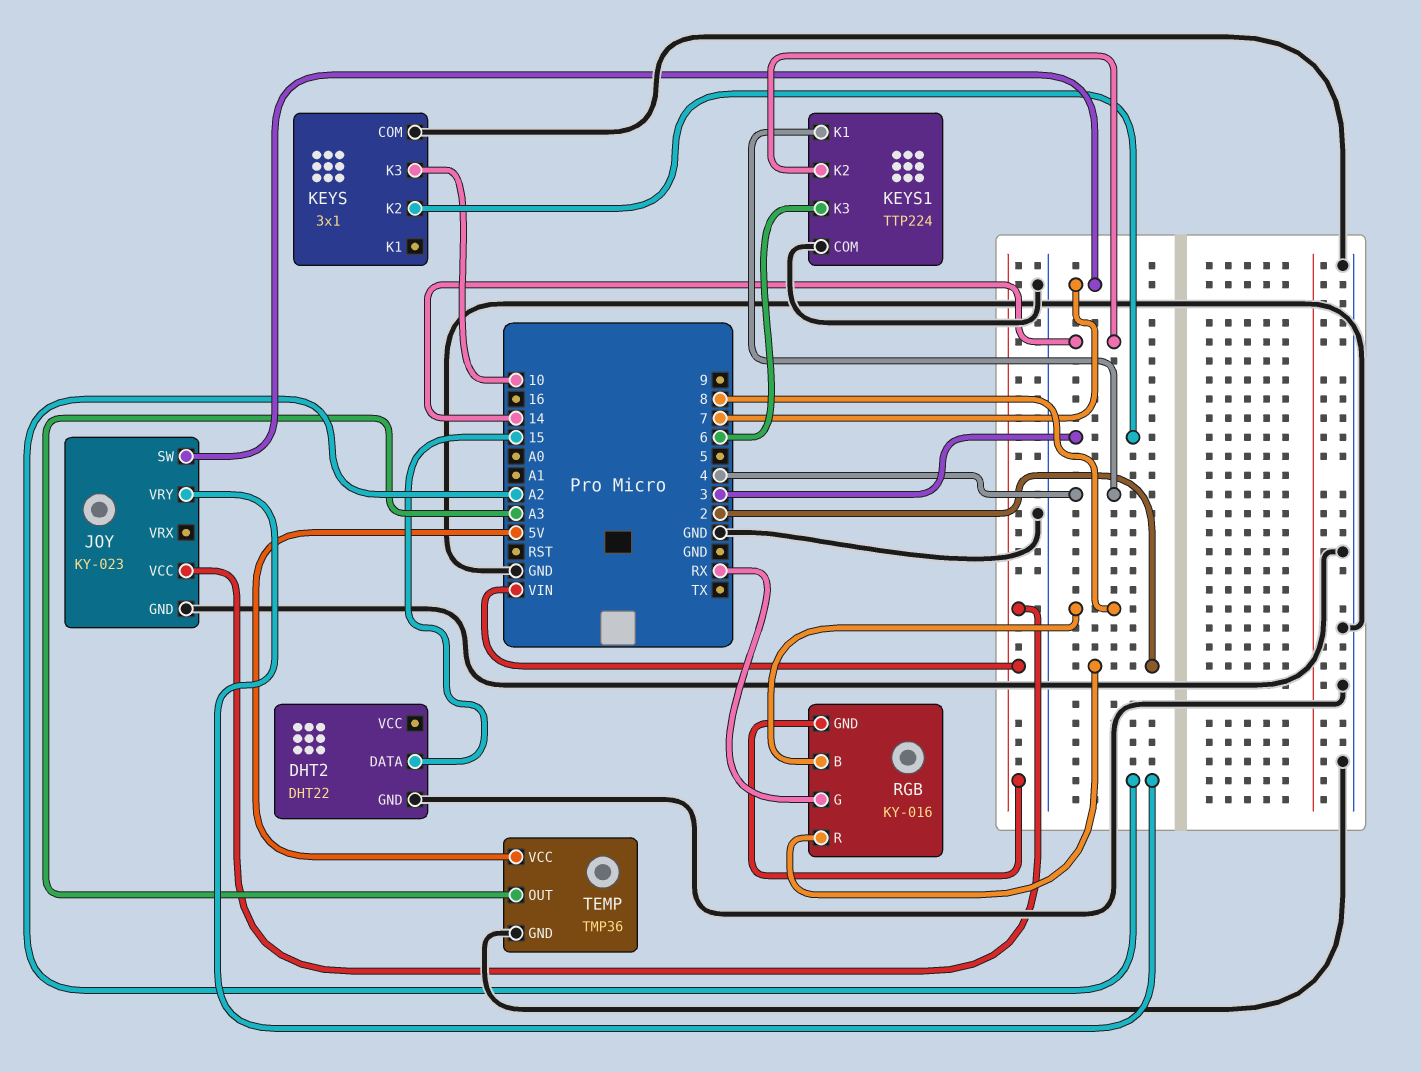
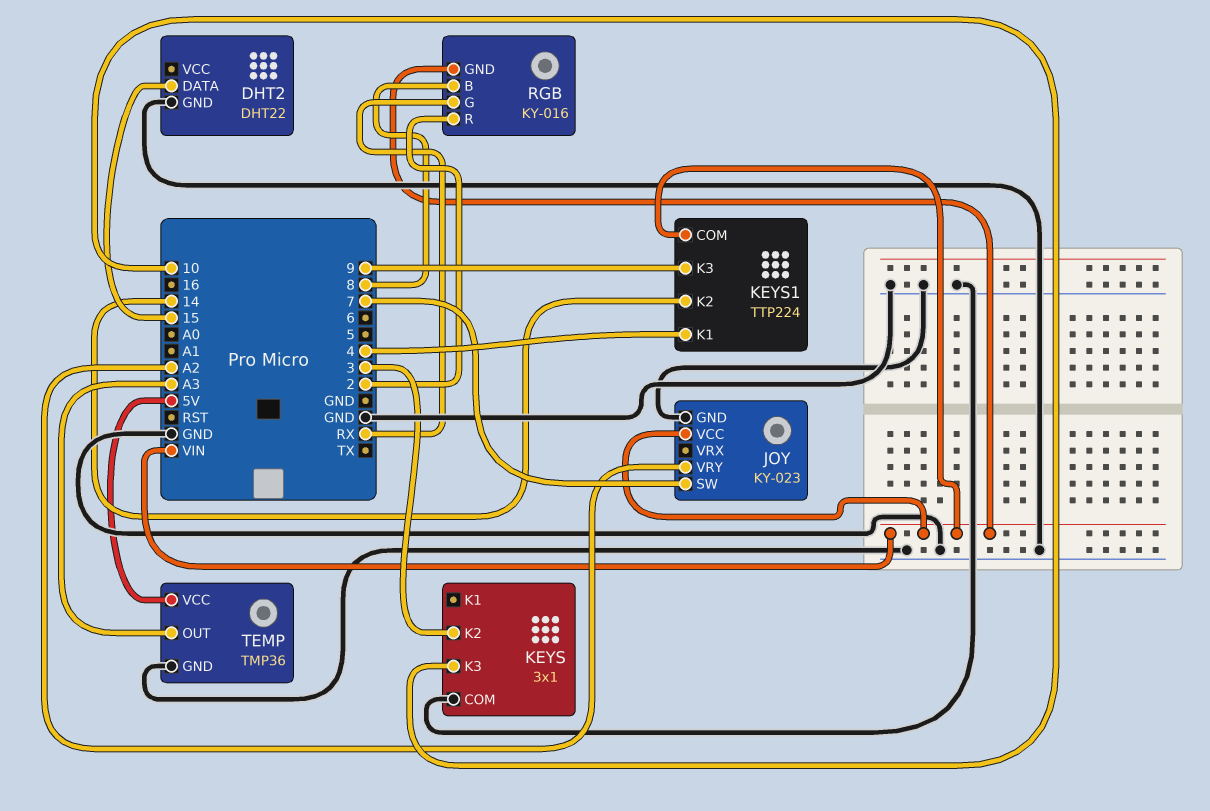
KEYS1 pin COM: GND -> VIN
KEYS1 pin K3: 6 -> 9

